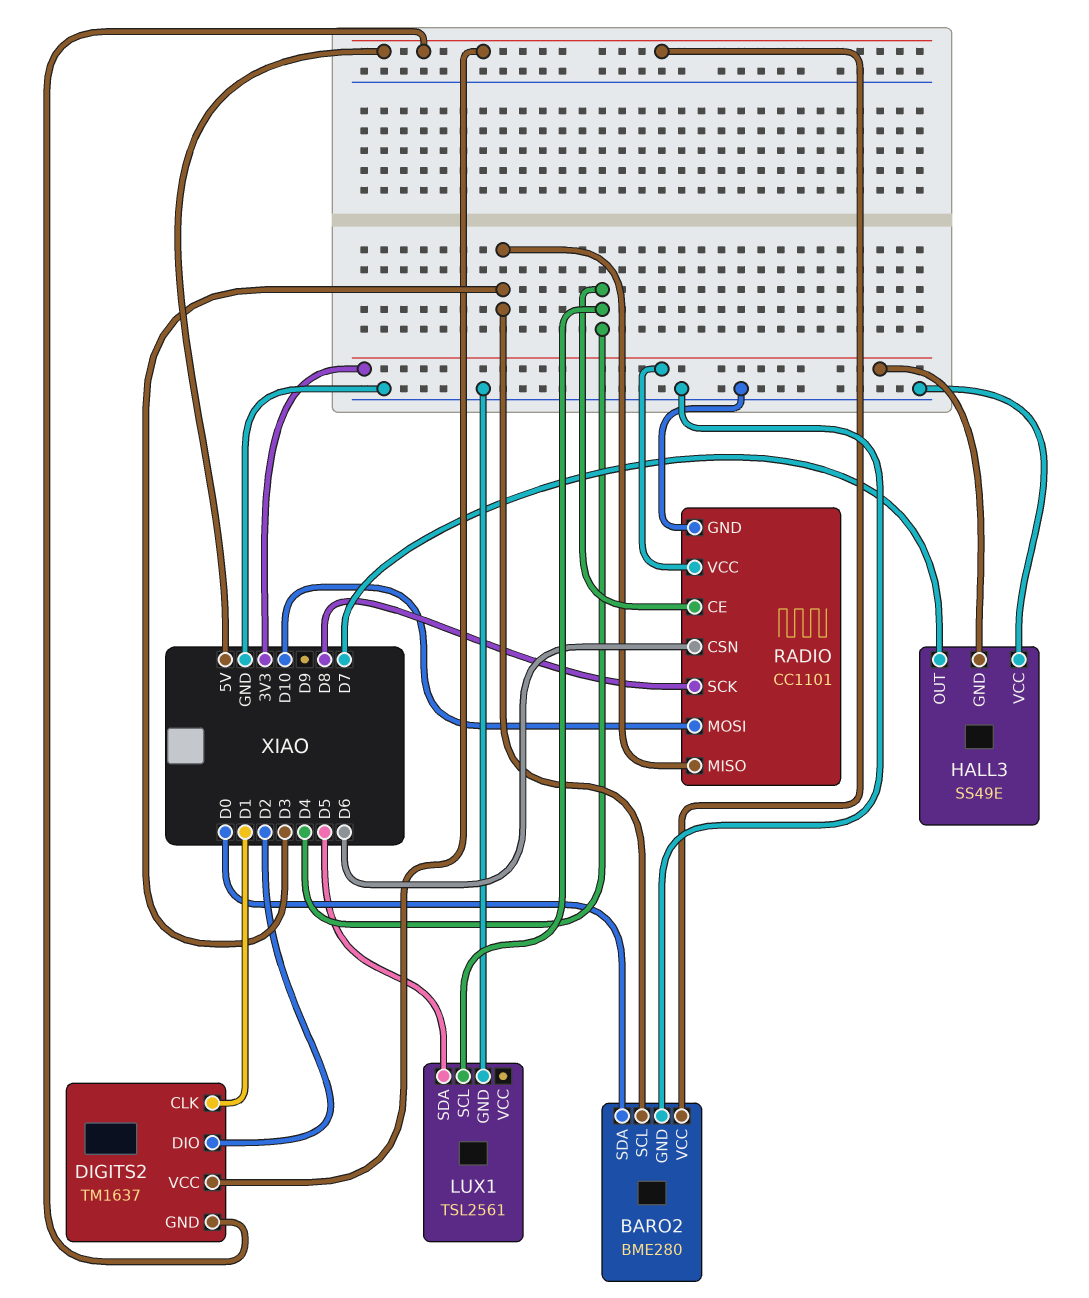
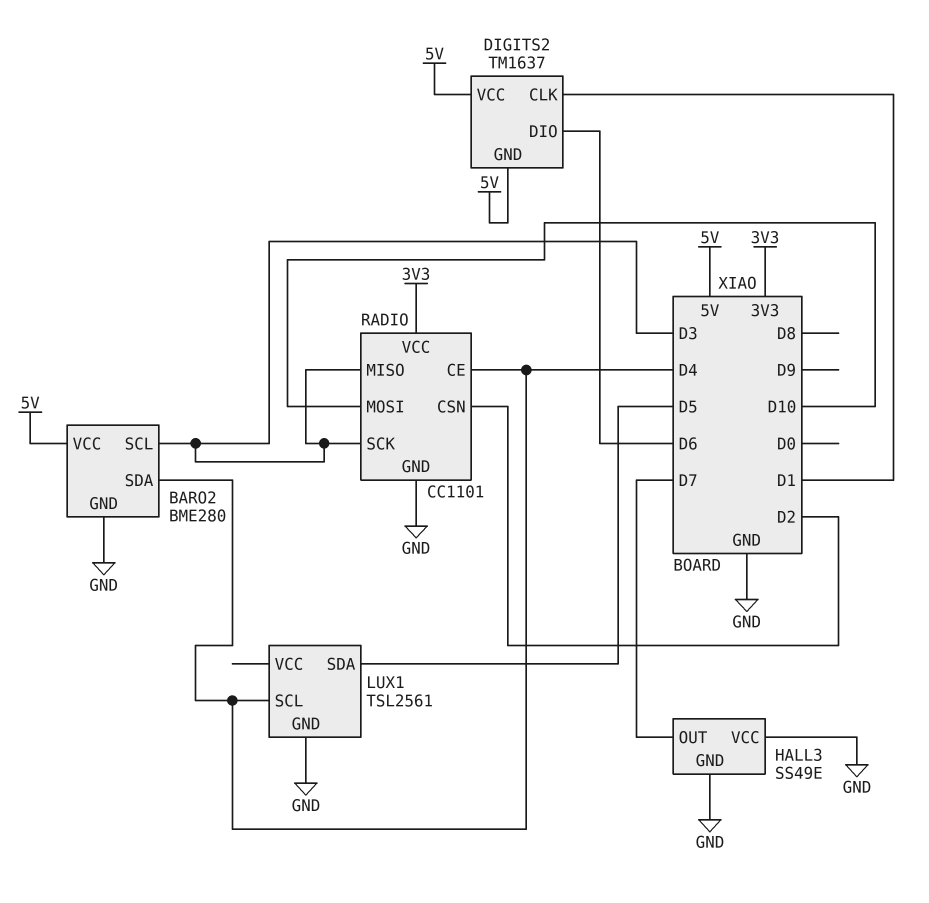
BARO2 pin SDA: D0 -> D4
DIGITS2 pin DIO: D2 -> D6
HALL3 pin GND: 3V3 -> GND
RADIO pin CSN: D6 -> D2
RADIO pin SCK: D8 -> D3

